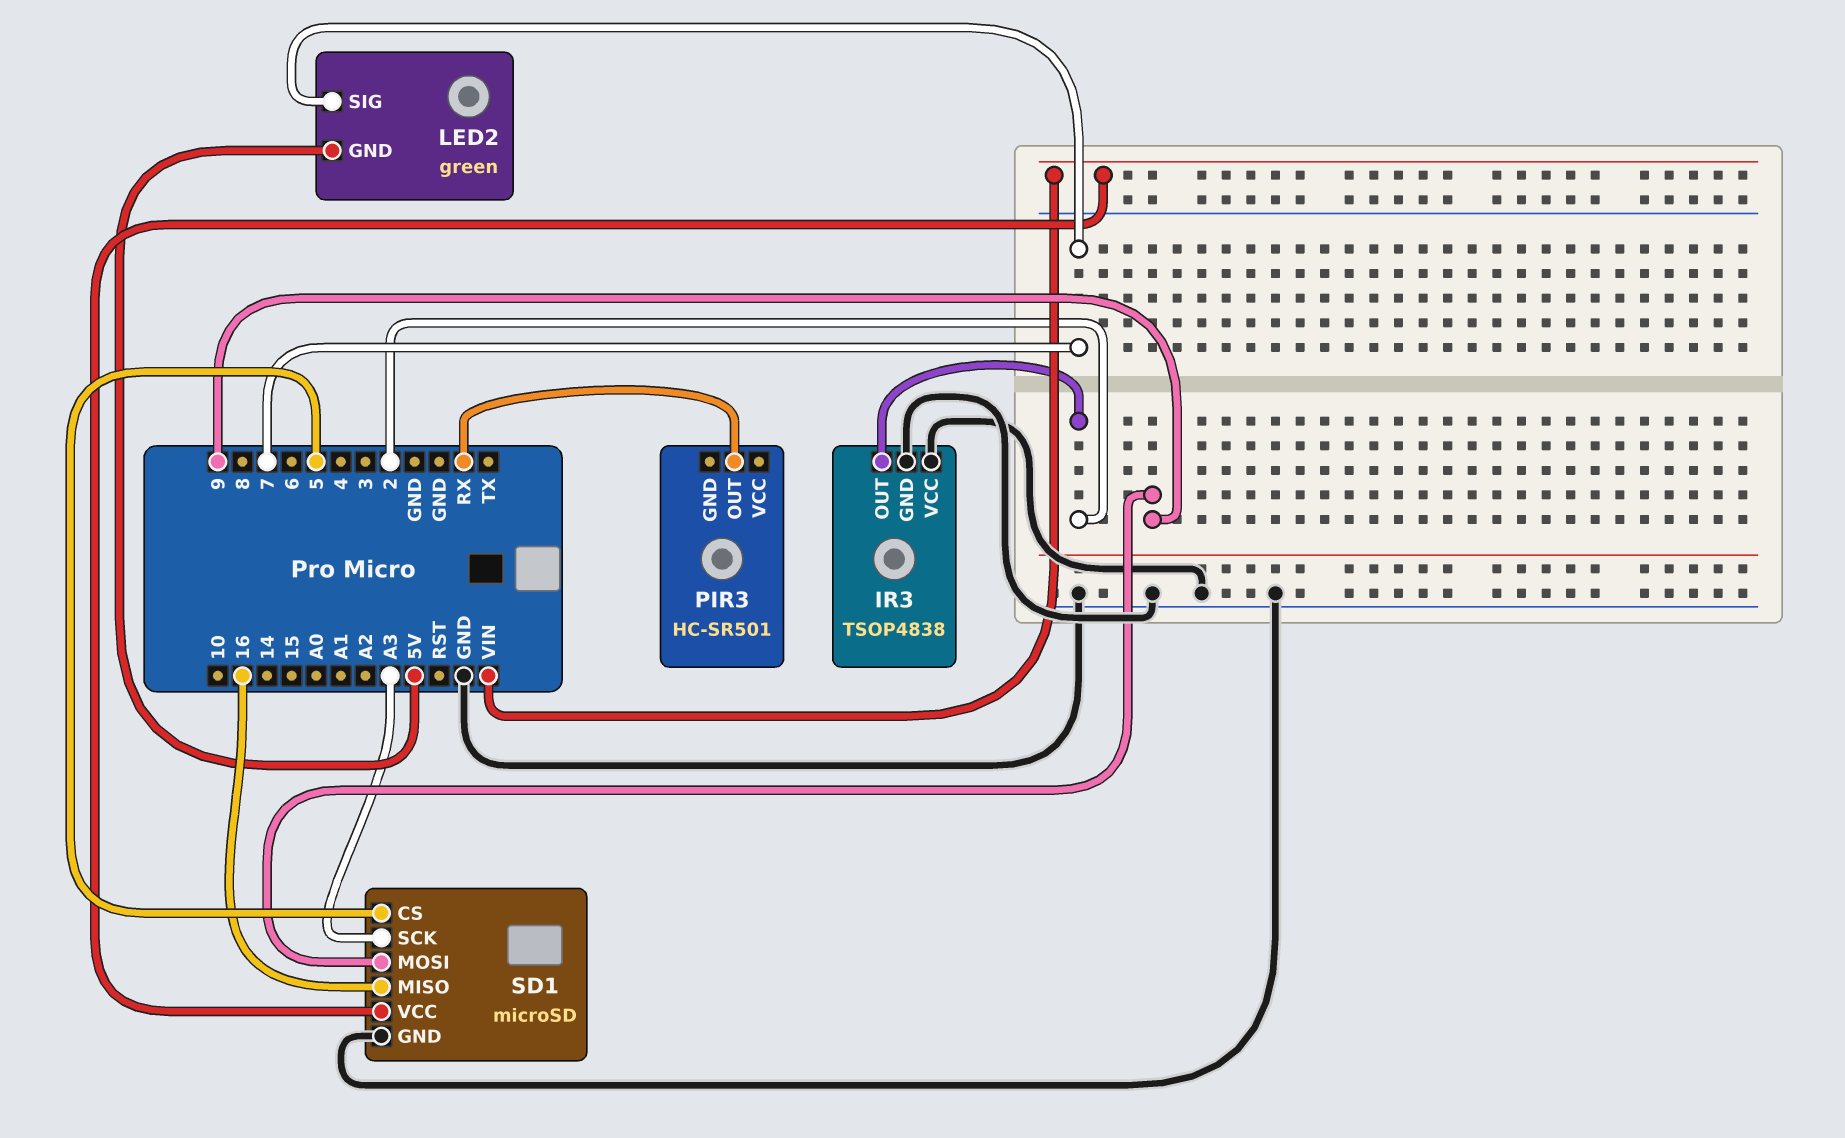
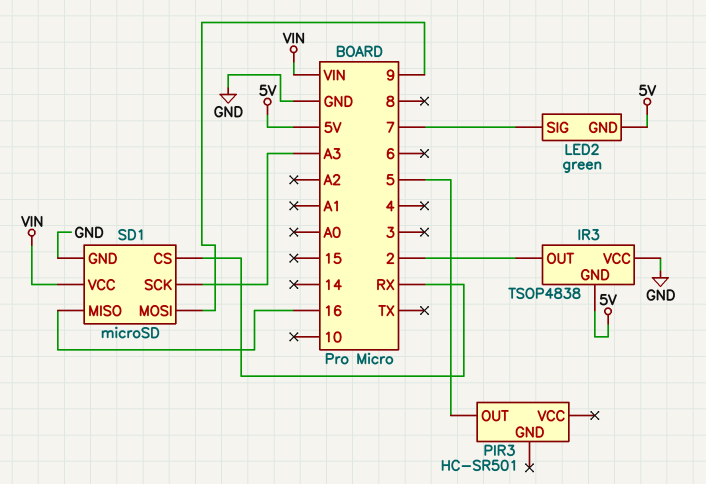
IR3 pin GND: GND -> 5V
PIR3 pin OUT: RX -> 5
SD1 pin CS: 5 -> RX

